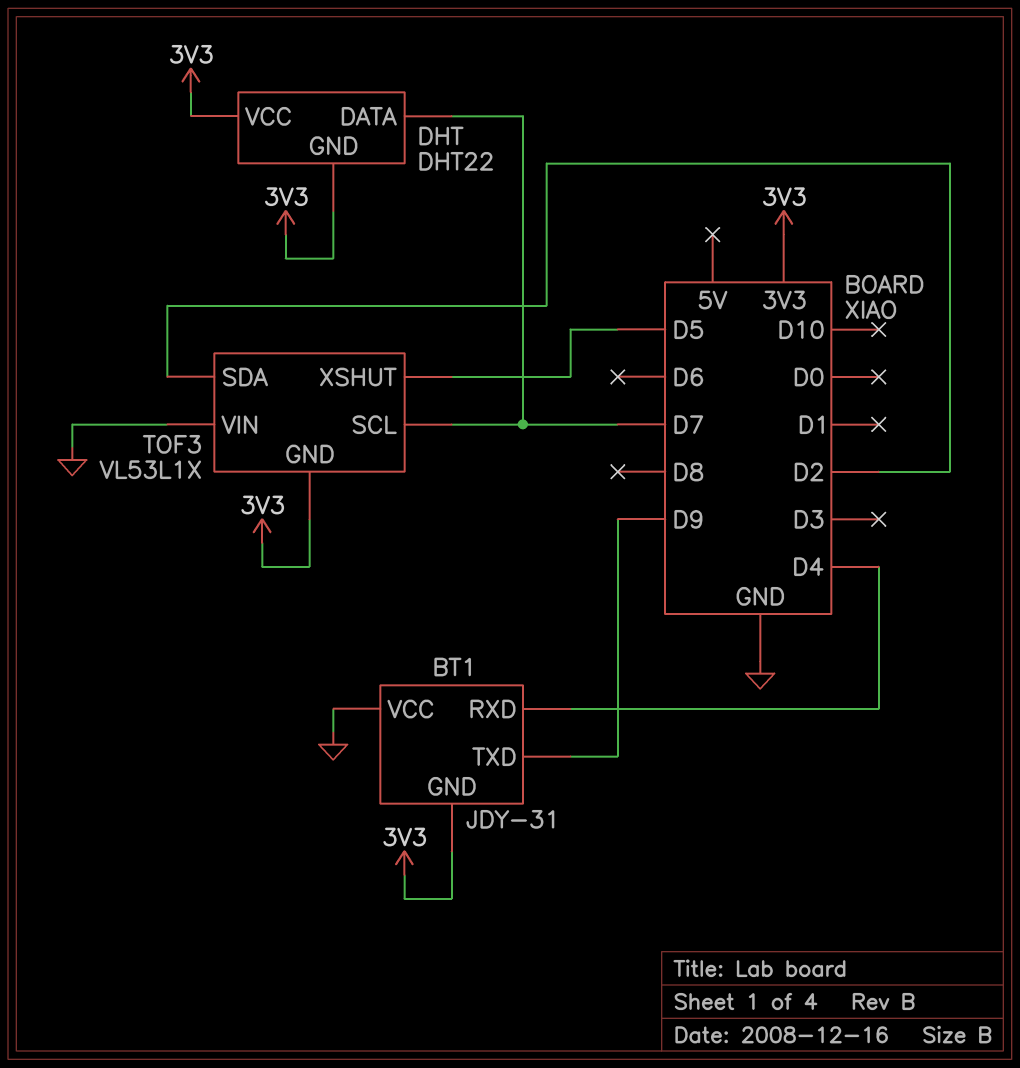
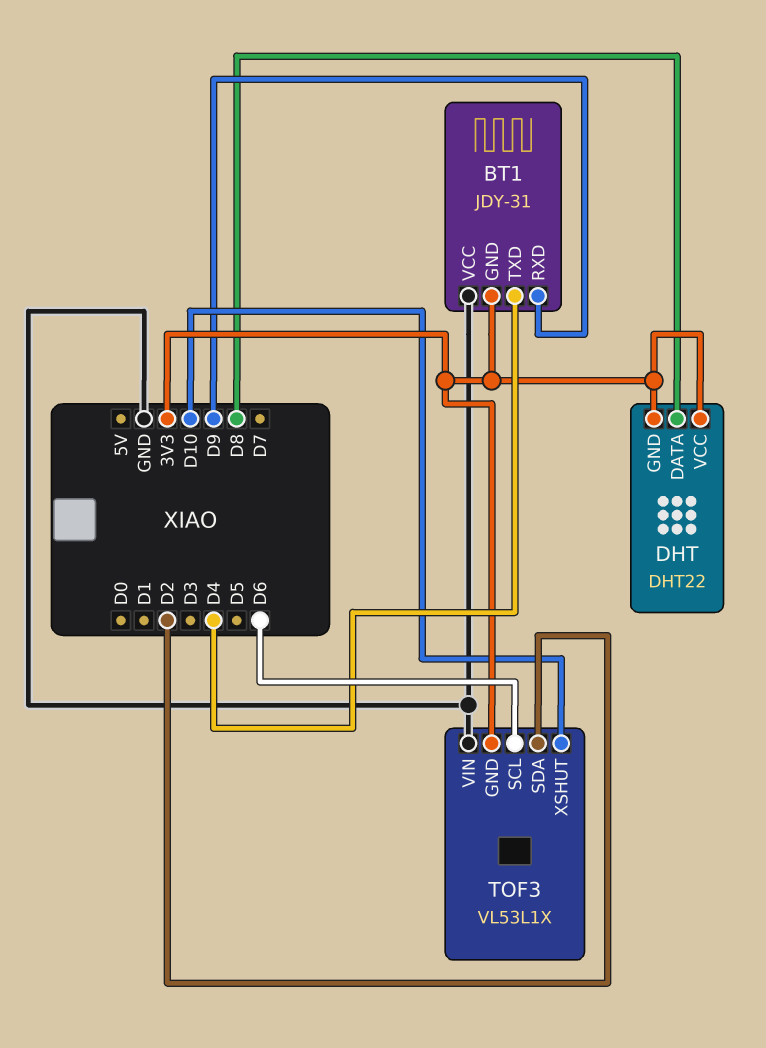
BT1 pin RXD: D4 -> D9
BT1 pin TXD: D9 -> D4
DHT pin DATA: D7 -> D8
TOF3 pin SCL: D7 -> D6
TOF3 pin XSHUT: D5 -> D10

